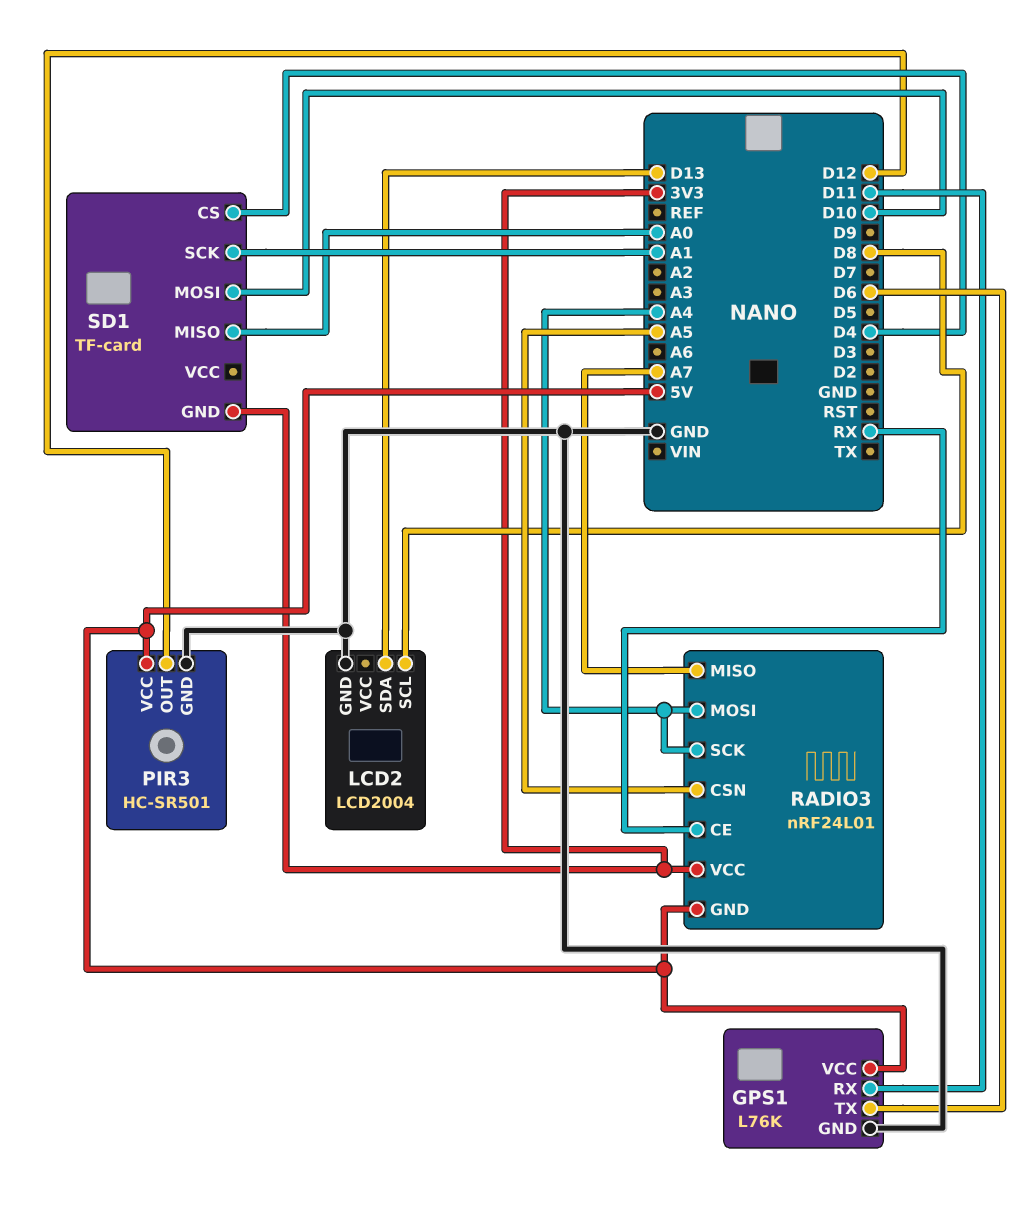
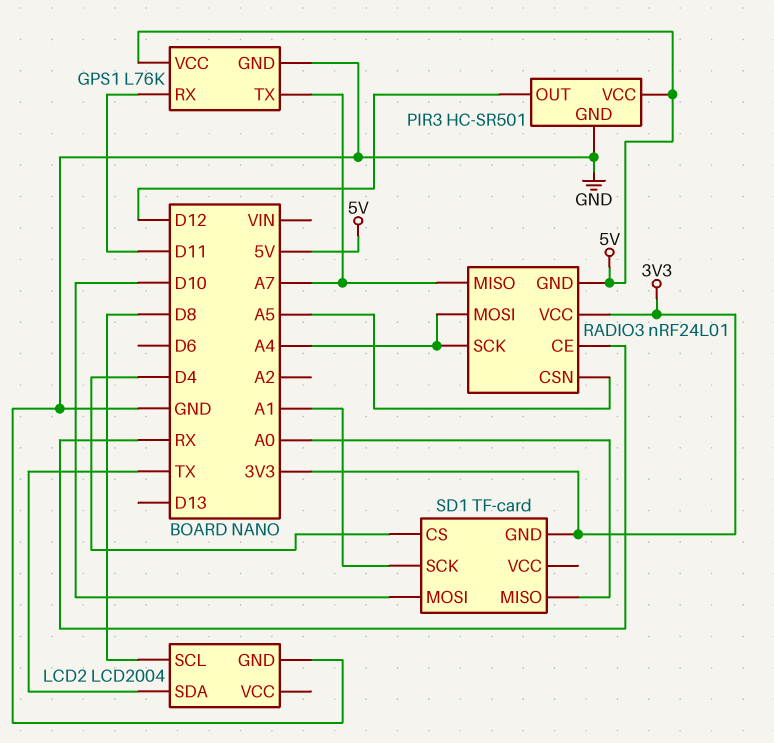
GPS1 pin TX: D6 -> A7
LCD2 pin SDA: D13 -> TX

